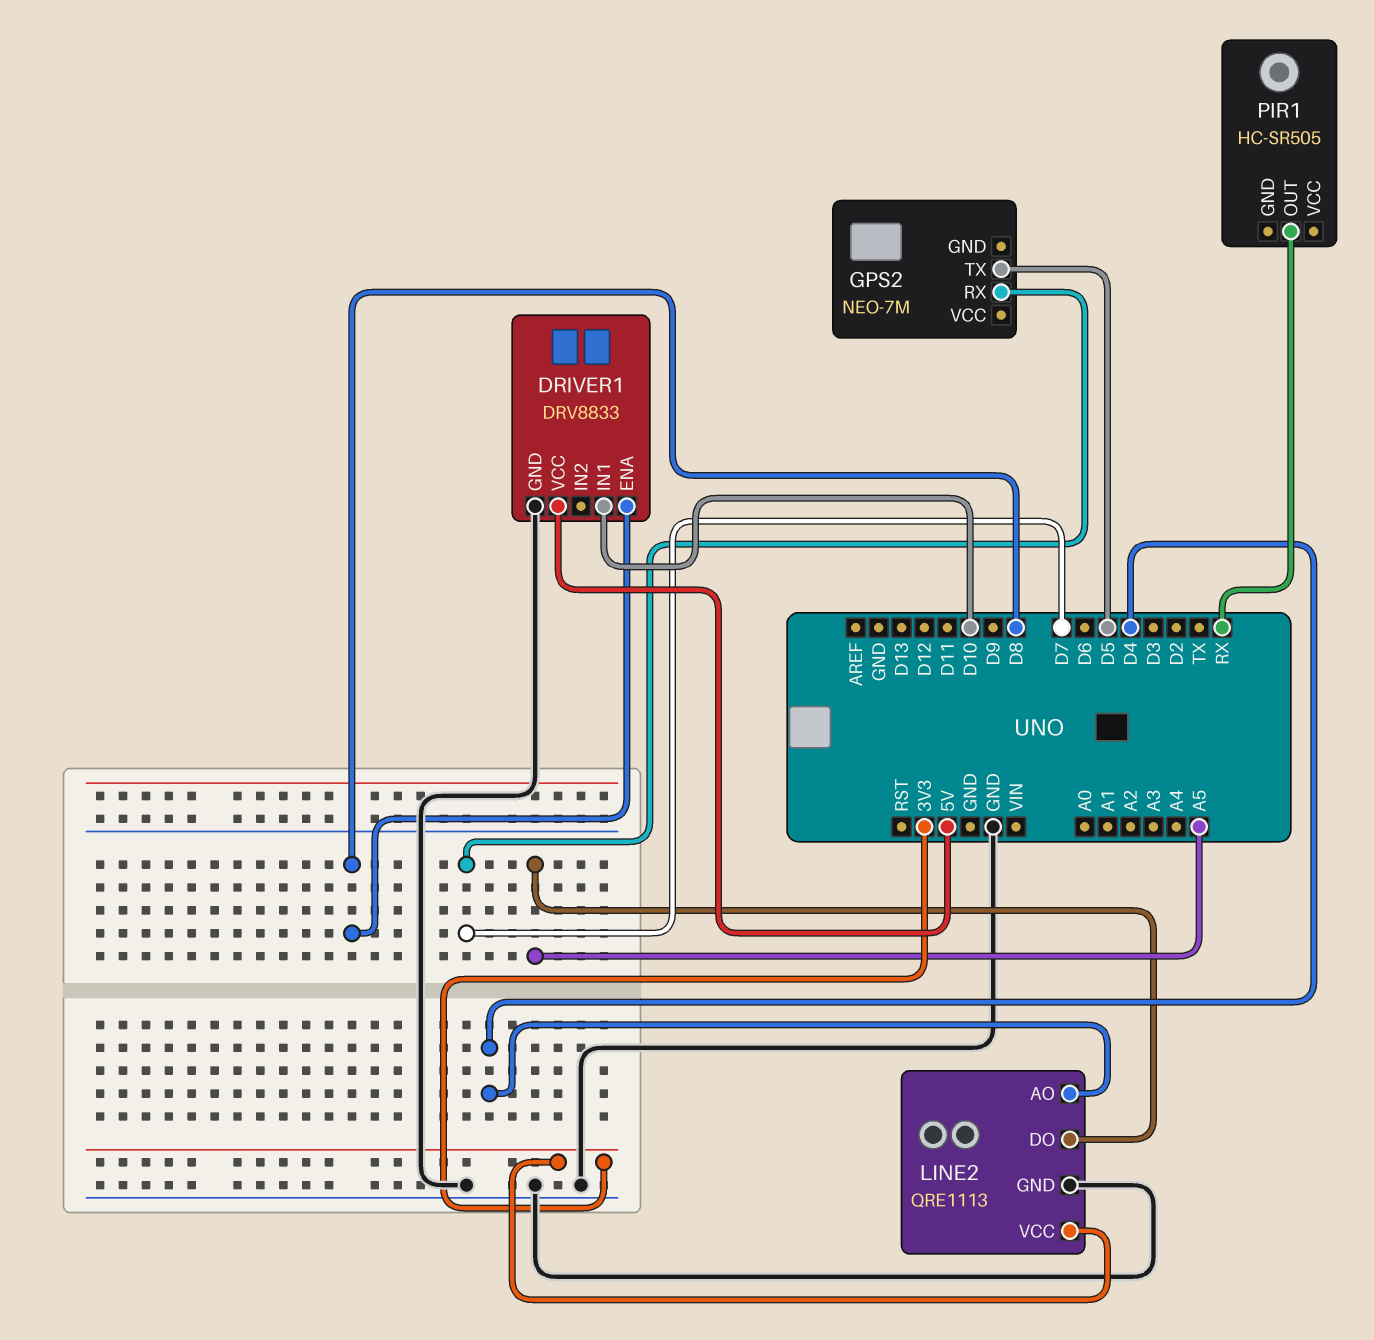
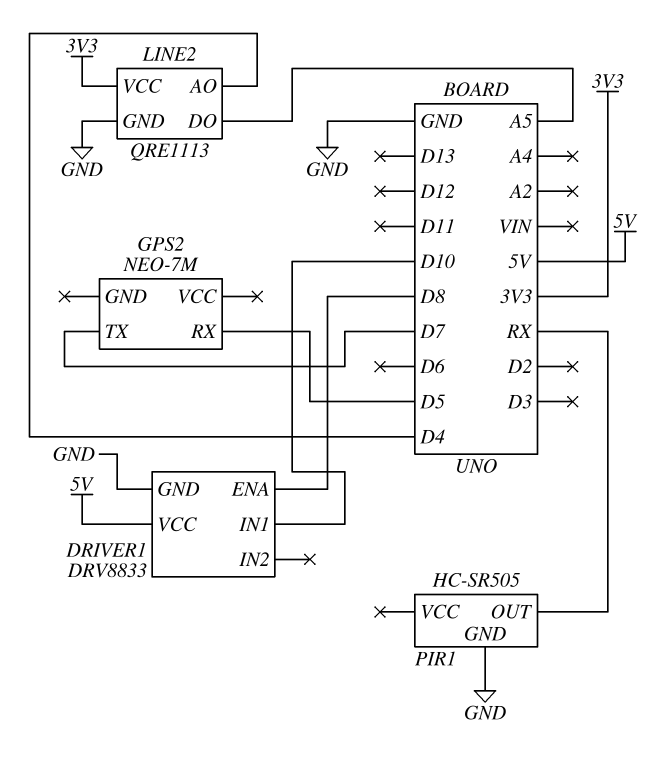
GPS2 pin RX: D7 -> D5
GPS2 pin TX: D5 -> D7
PIR1 pin GND: none -> GND

